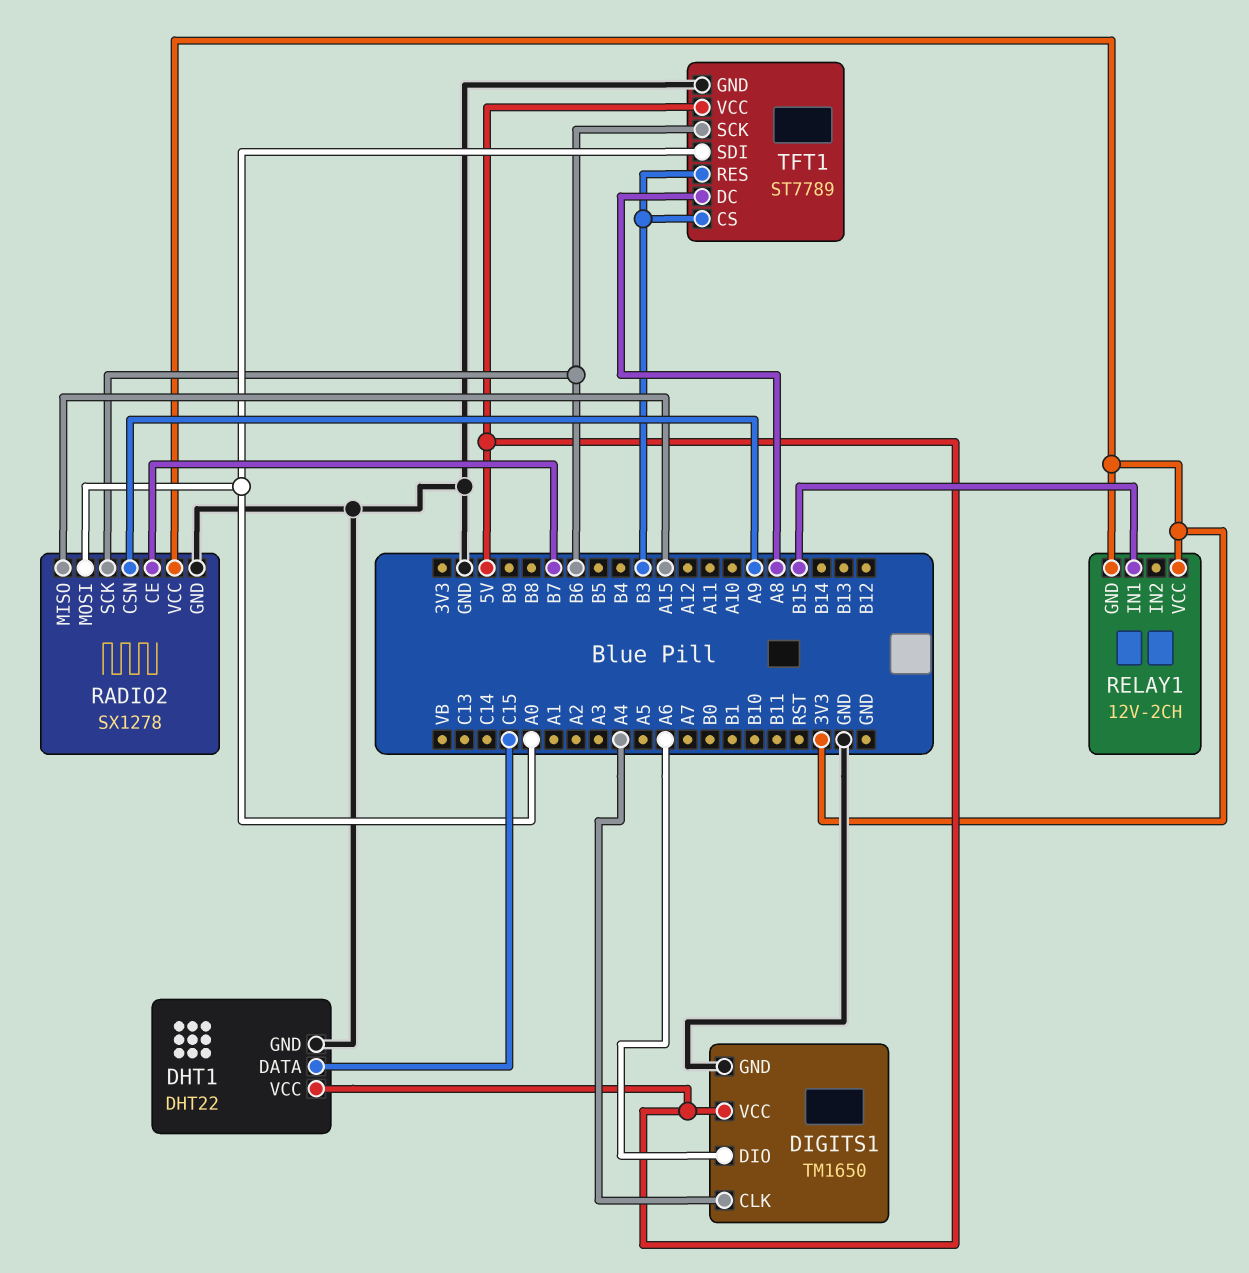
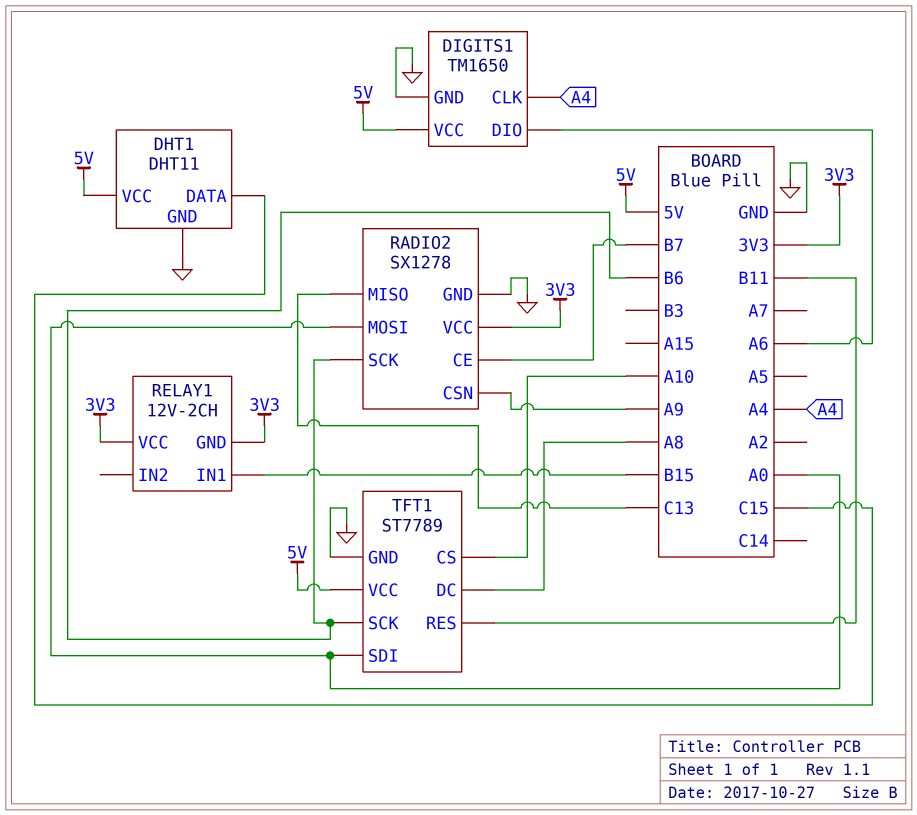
DHT1: DHT22 -> DHT11
RADIO2 pin MISO: A15 -> C13
TFT1 pin CS: B3 -> A10
TFT1 pin RES: B3 -> B11

